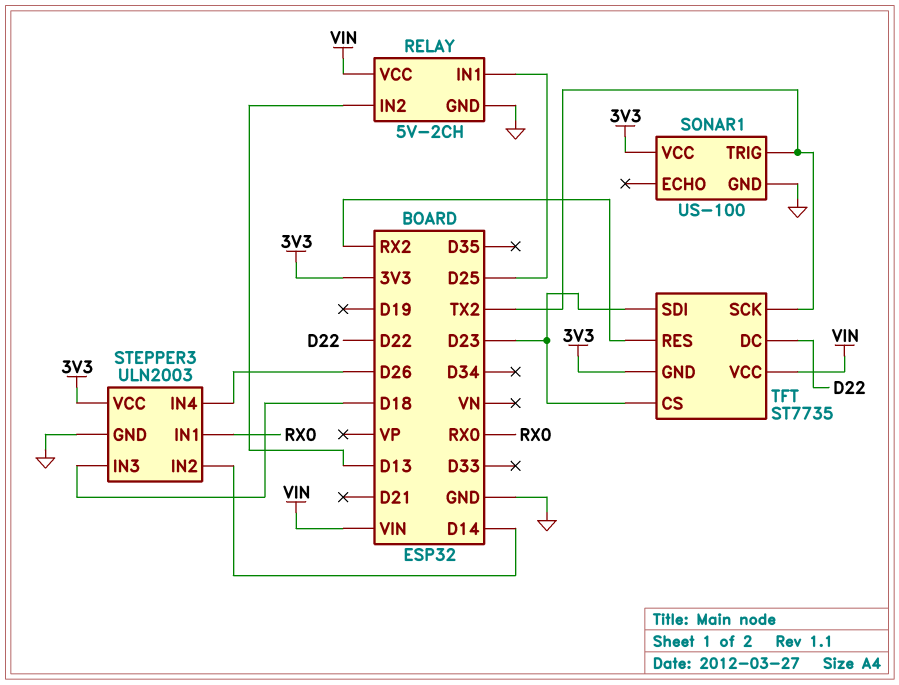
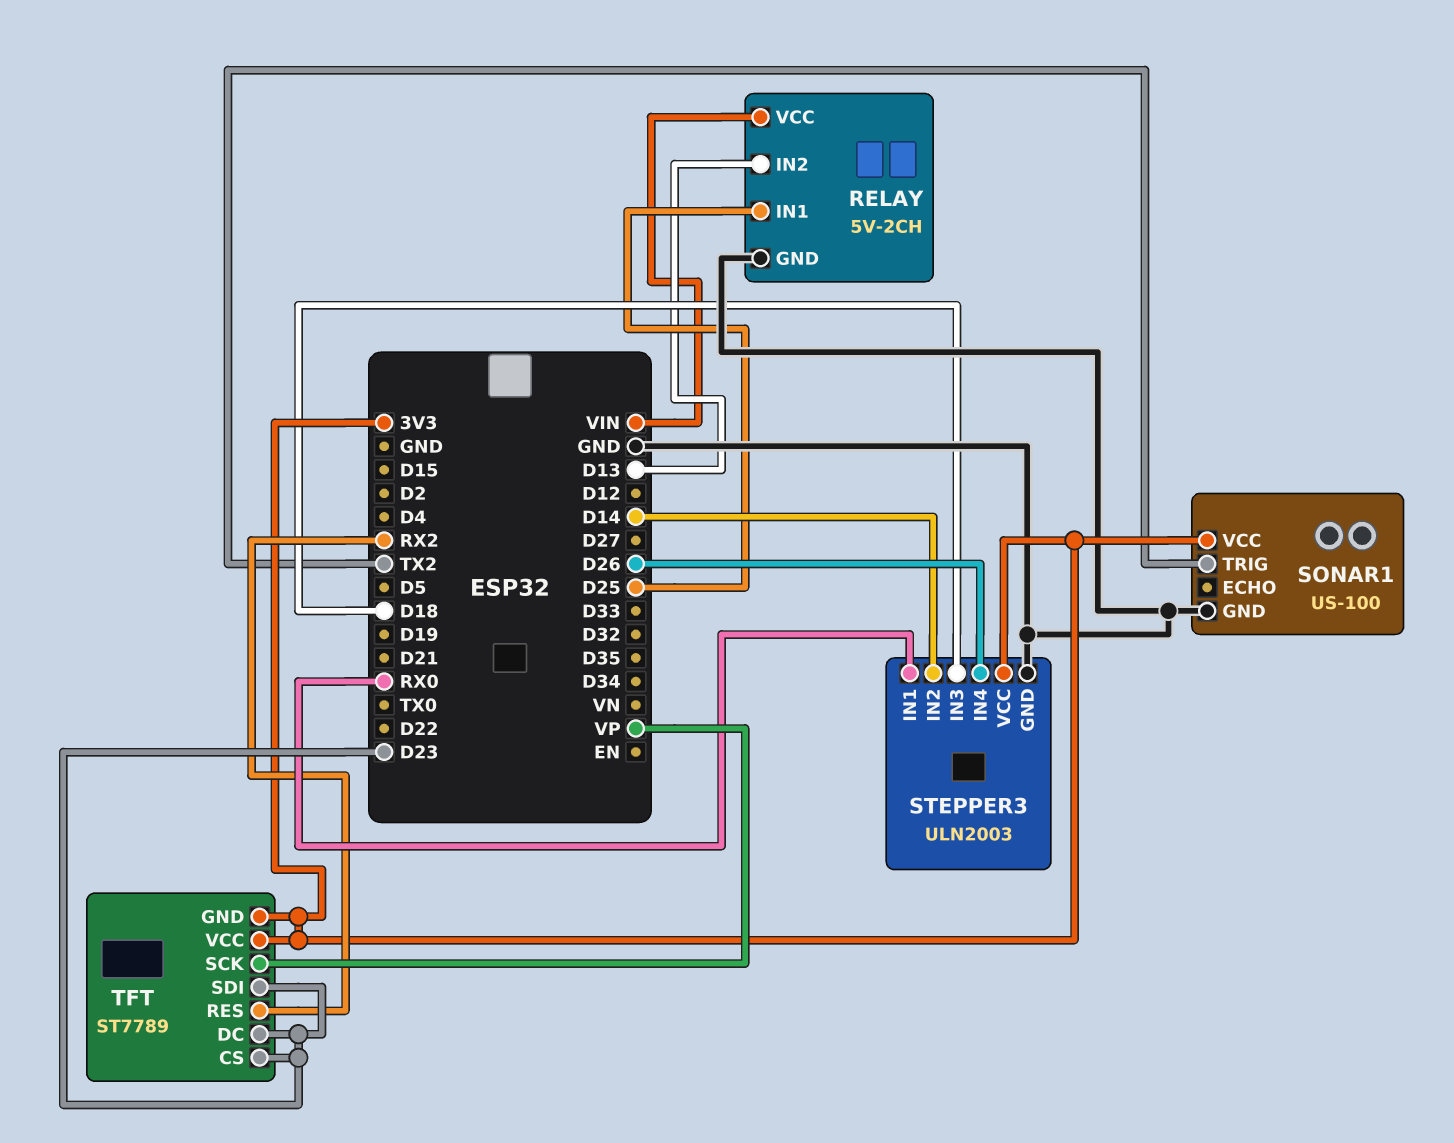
TFT: ST7735 -> ST7789
TFT pin DC: D22 -> D23
TFT pin SCK: TX2 -> VP
TFT pin VCC: VIN -> 3V3

